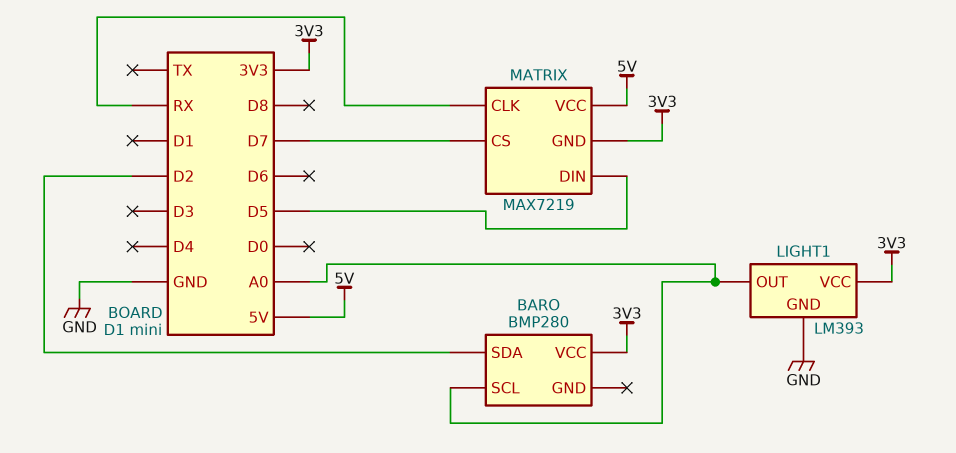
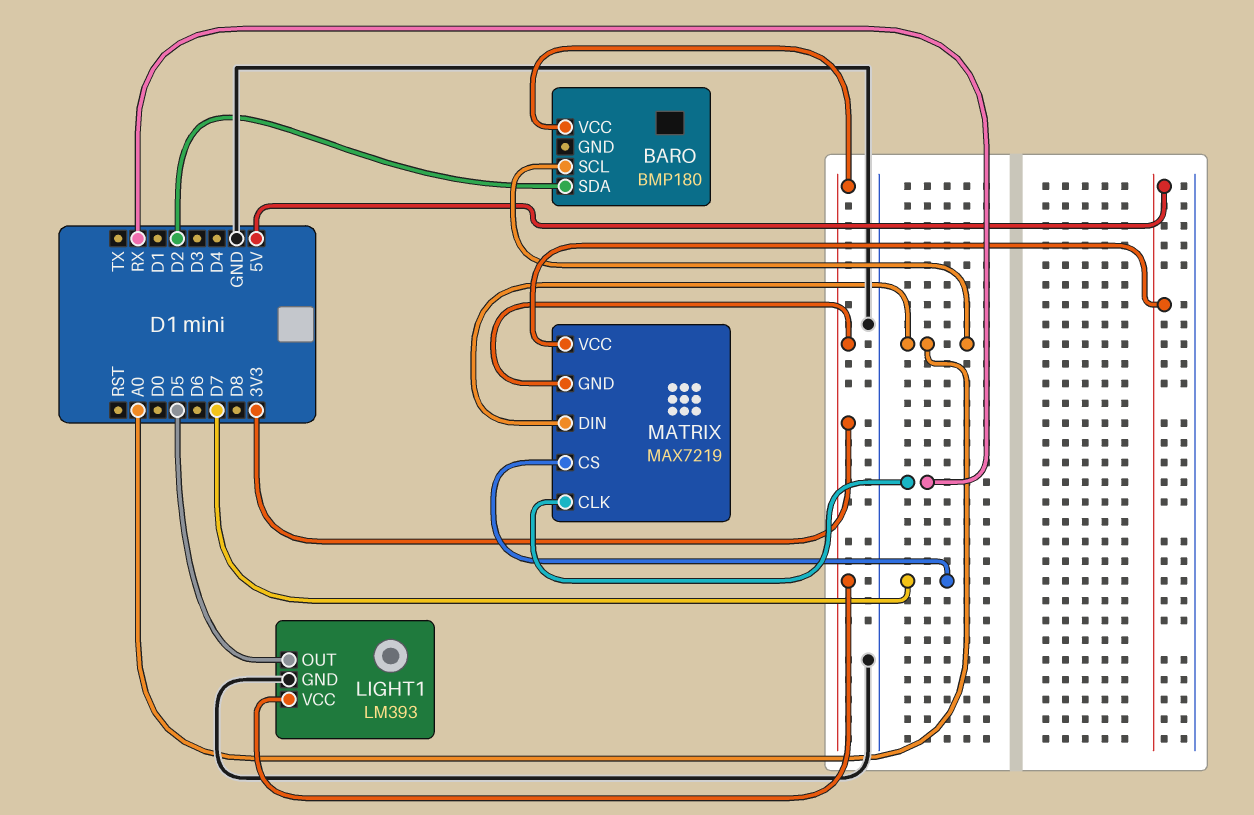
BARO: BMP280 -> BMP180
LIGHT1 pin OUT: A0 -> D5
MATRIX pin DIN: D5 -> A0

